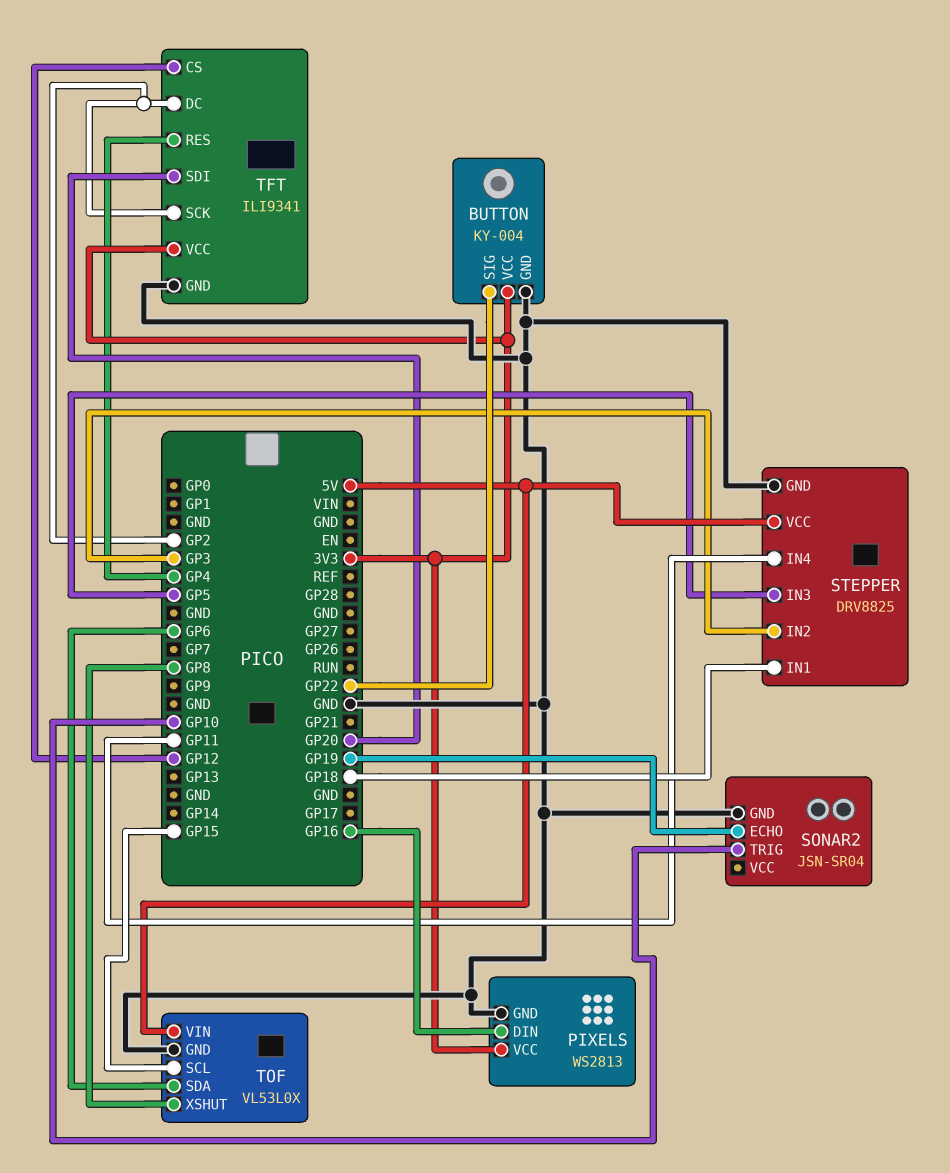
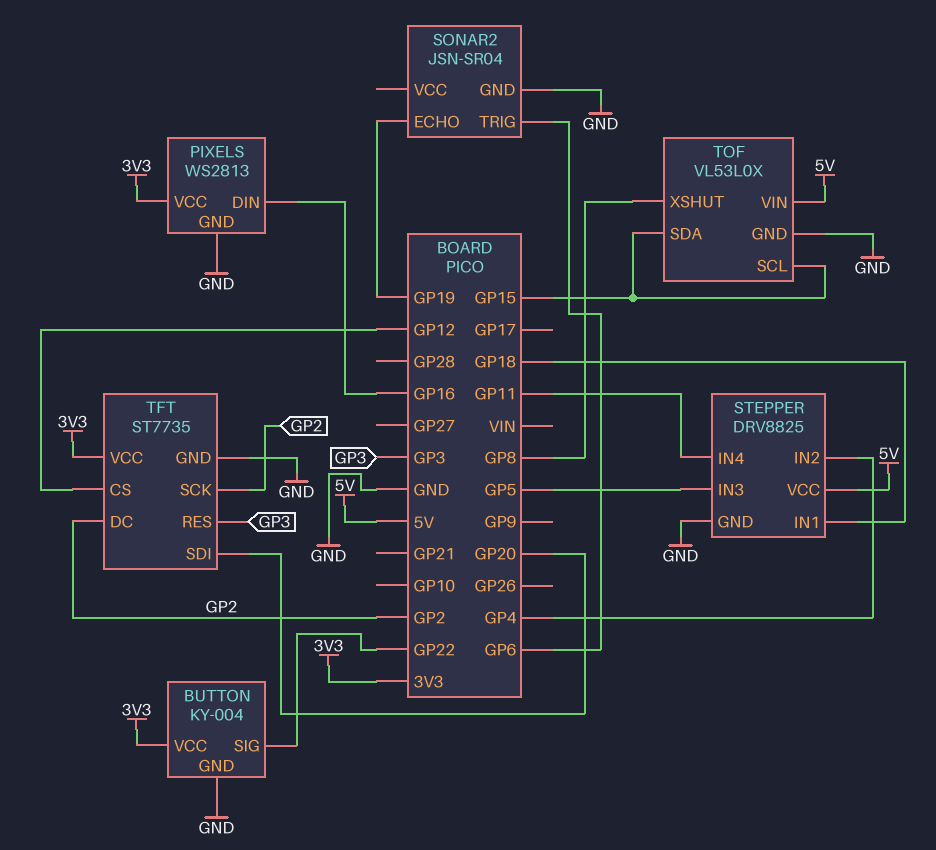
SONAR2 pin TRIG: GP10 -> GP6
STEPPER pin IN2: GP3 -> GP4
TFT: ILI9341 -> ST7735
TFT pin RES: GP4 -> GP3
TOF pin SDA: GP6 -> GP15

